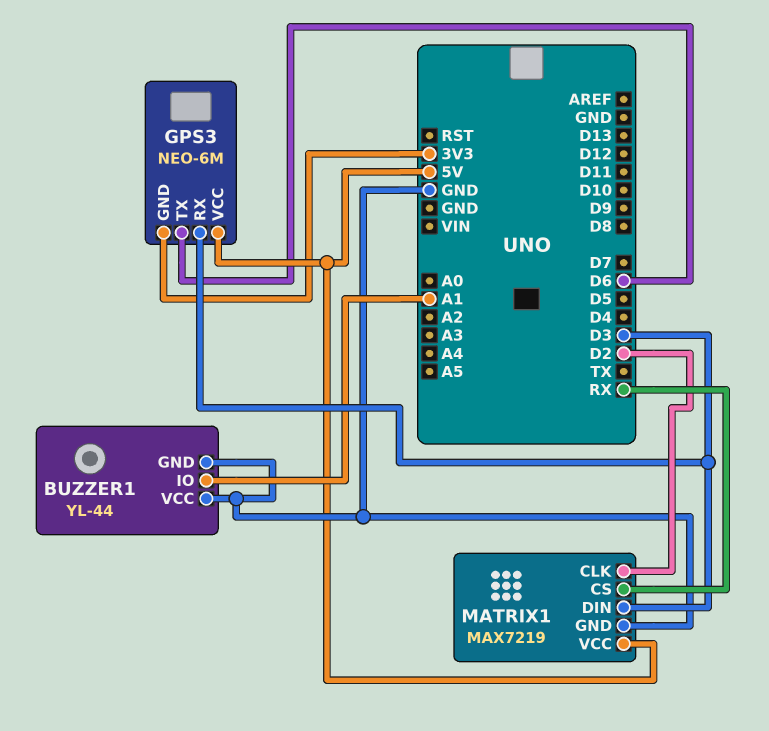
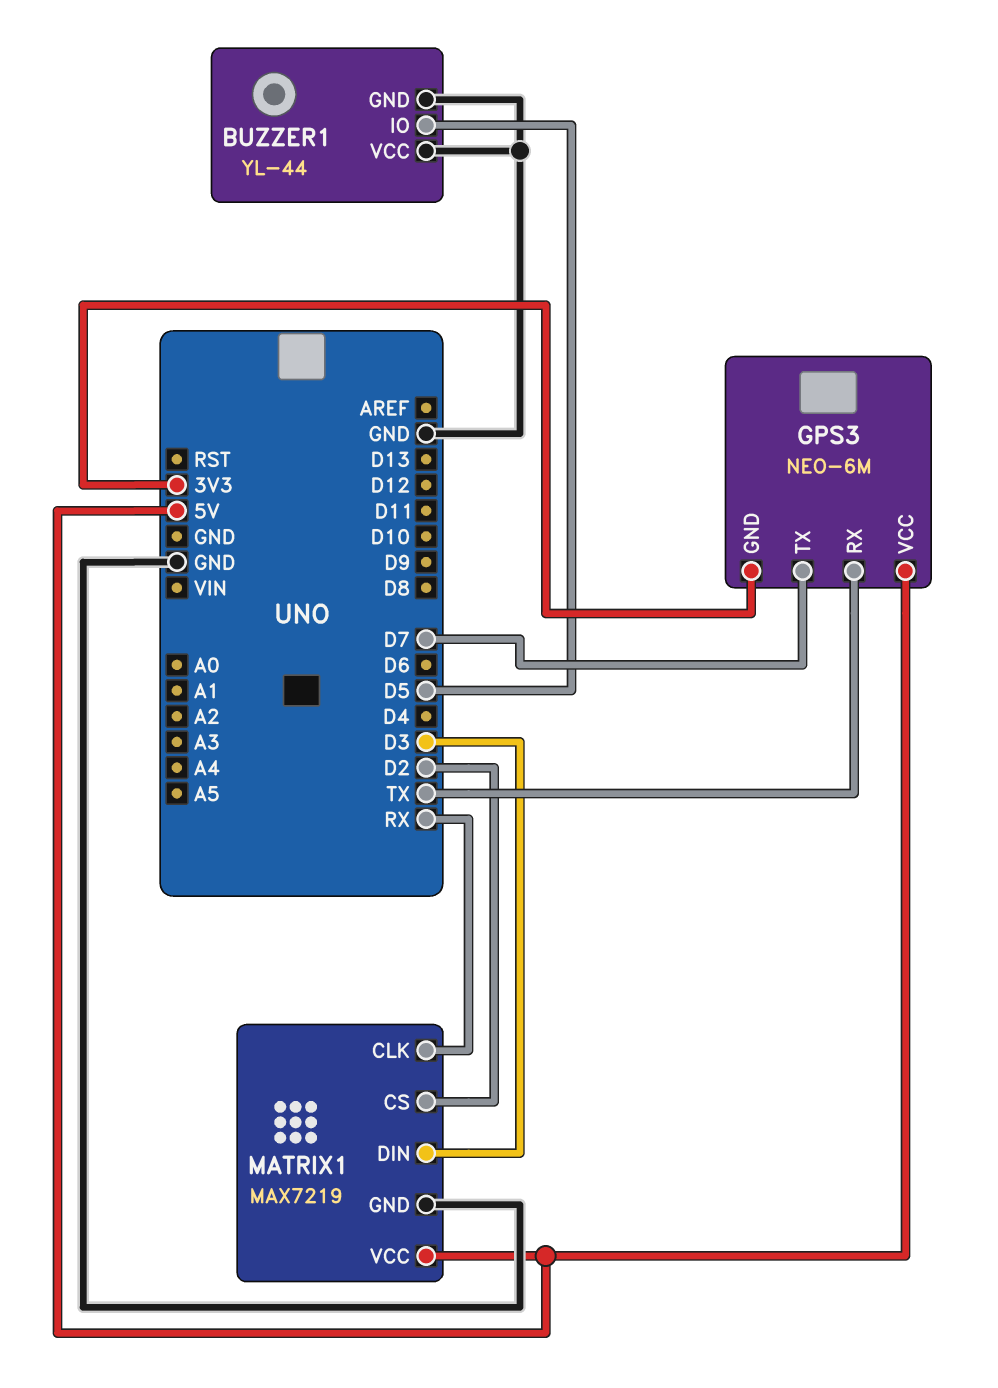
BUZZER1 pin IO: A1 -> D5
GPS3 pin RX: D3 -> TX
GPS3 pin TX: D6 -> D7
MATRIX1 pin CLK: D2 -> RX
MATRIX1 pin CS: RX -> D2

